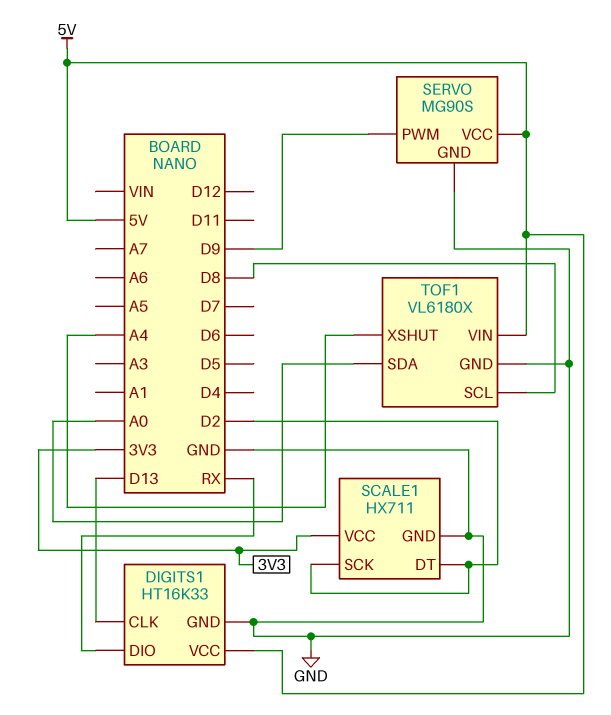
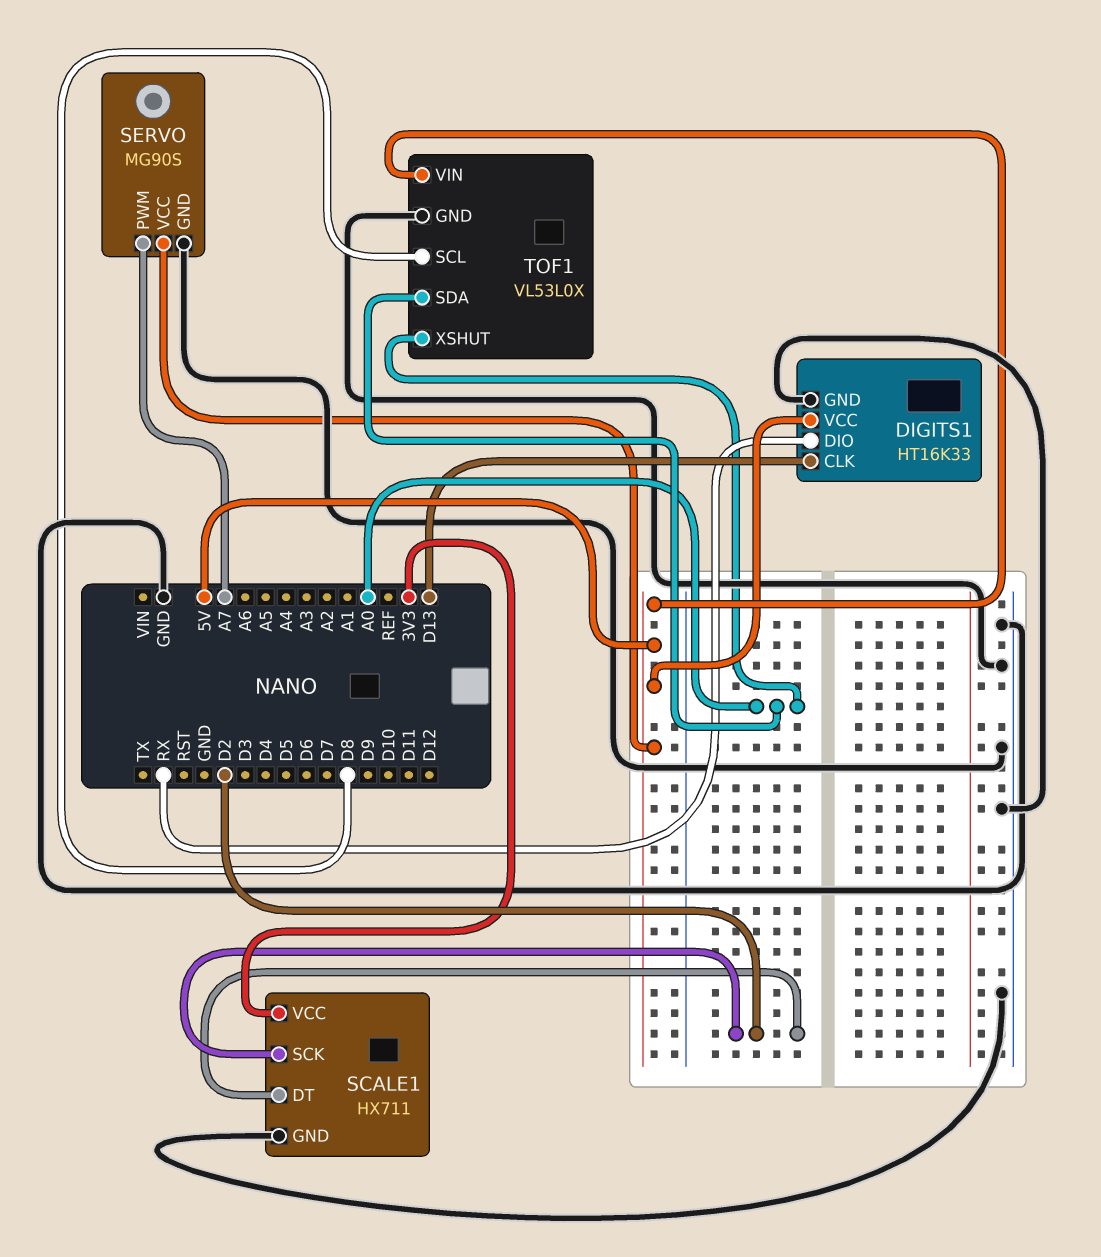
SERVO pin PWM: D9 -> A7
TOF1: VL6180X -> VL53L0X
TOF1 pin XSHUT: A4 -> A0

